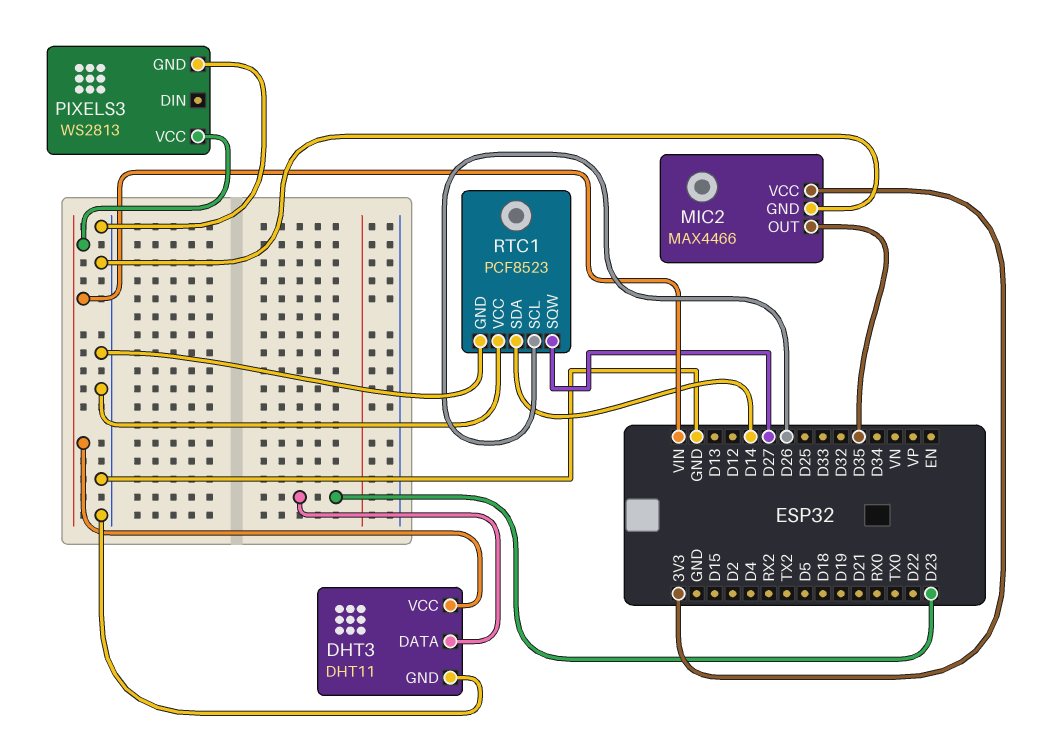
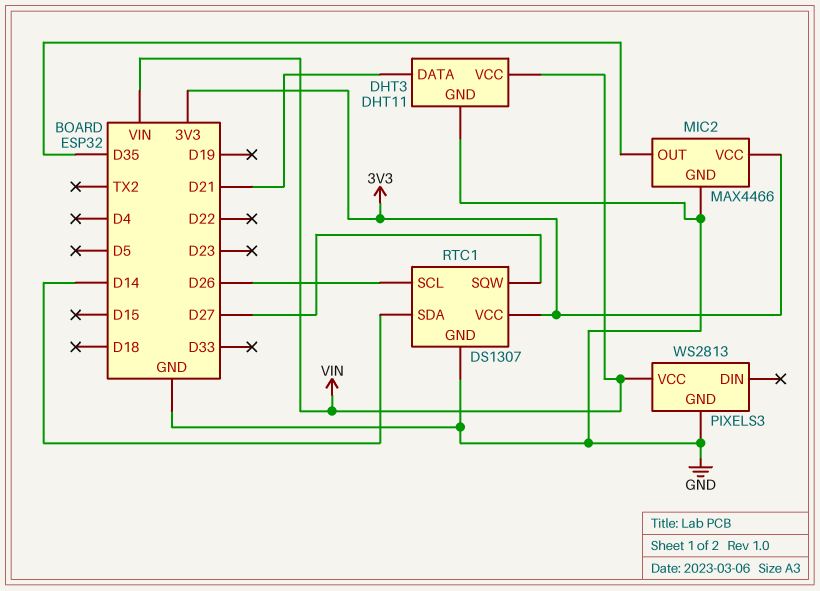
DHT3 pin DATA: D23 -> D21
RTC1: PCF8523 -> DS1307
RTC1 pin VCC: GND -> 3V3

